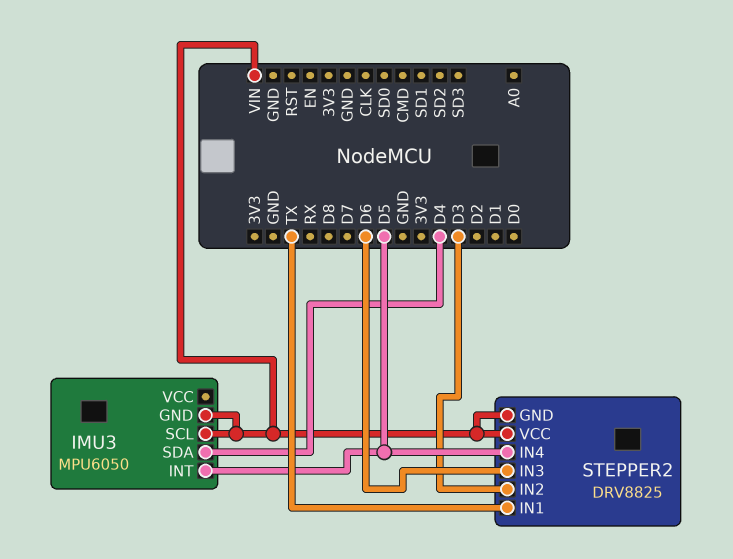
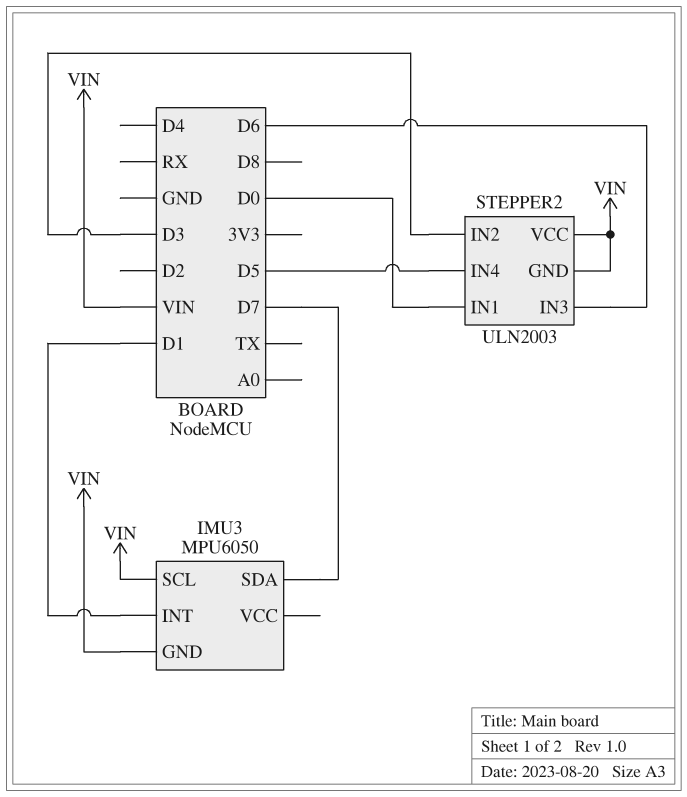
IMU3 pin INT: D5 -> D1
IMU3 pin SDA: D4 -> D7
STEPPER2: DRV8825 -> ULN2003
STEPPER2 pin IN1: TX -> D0

